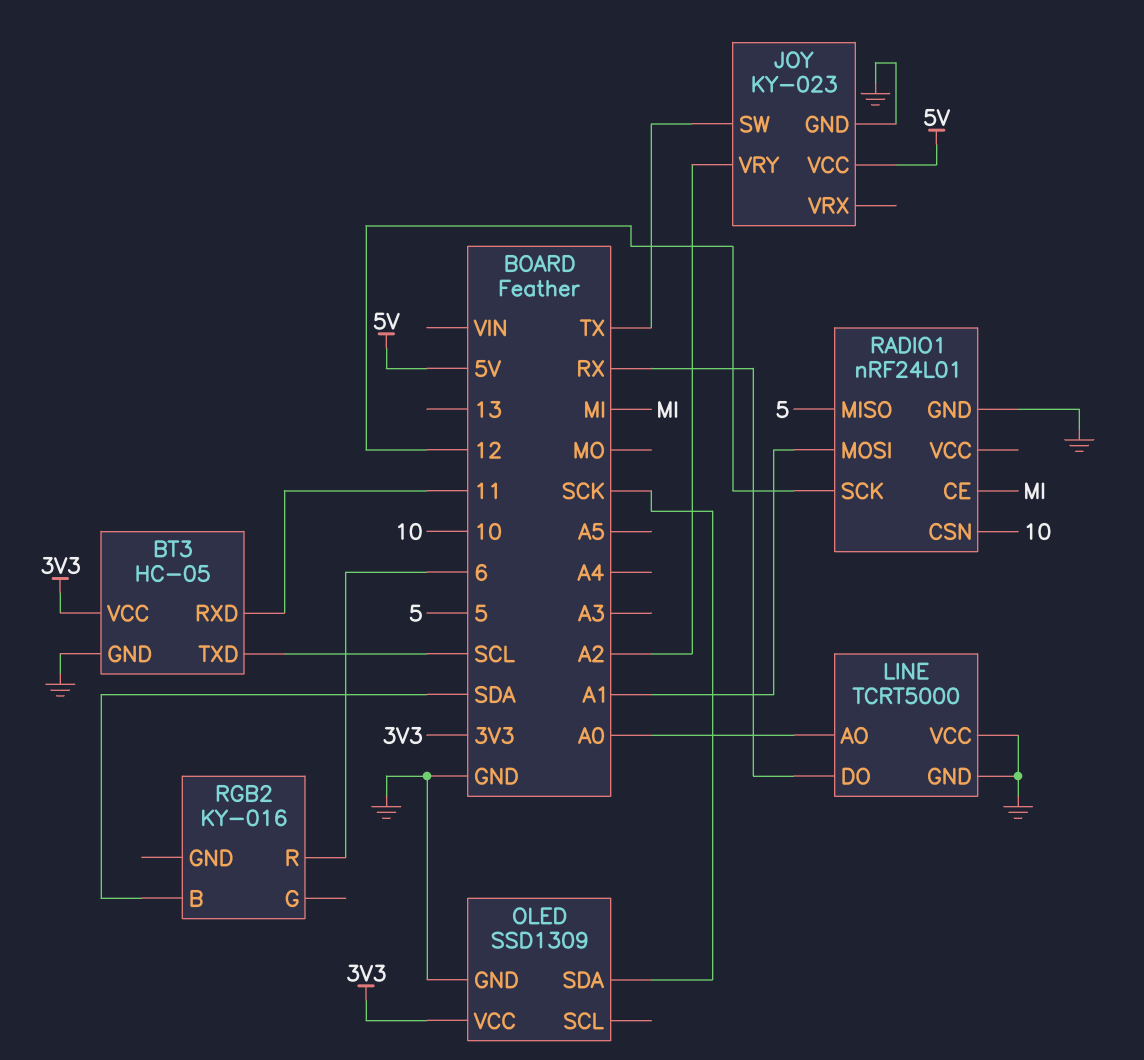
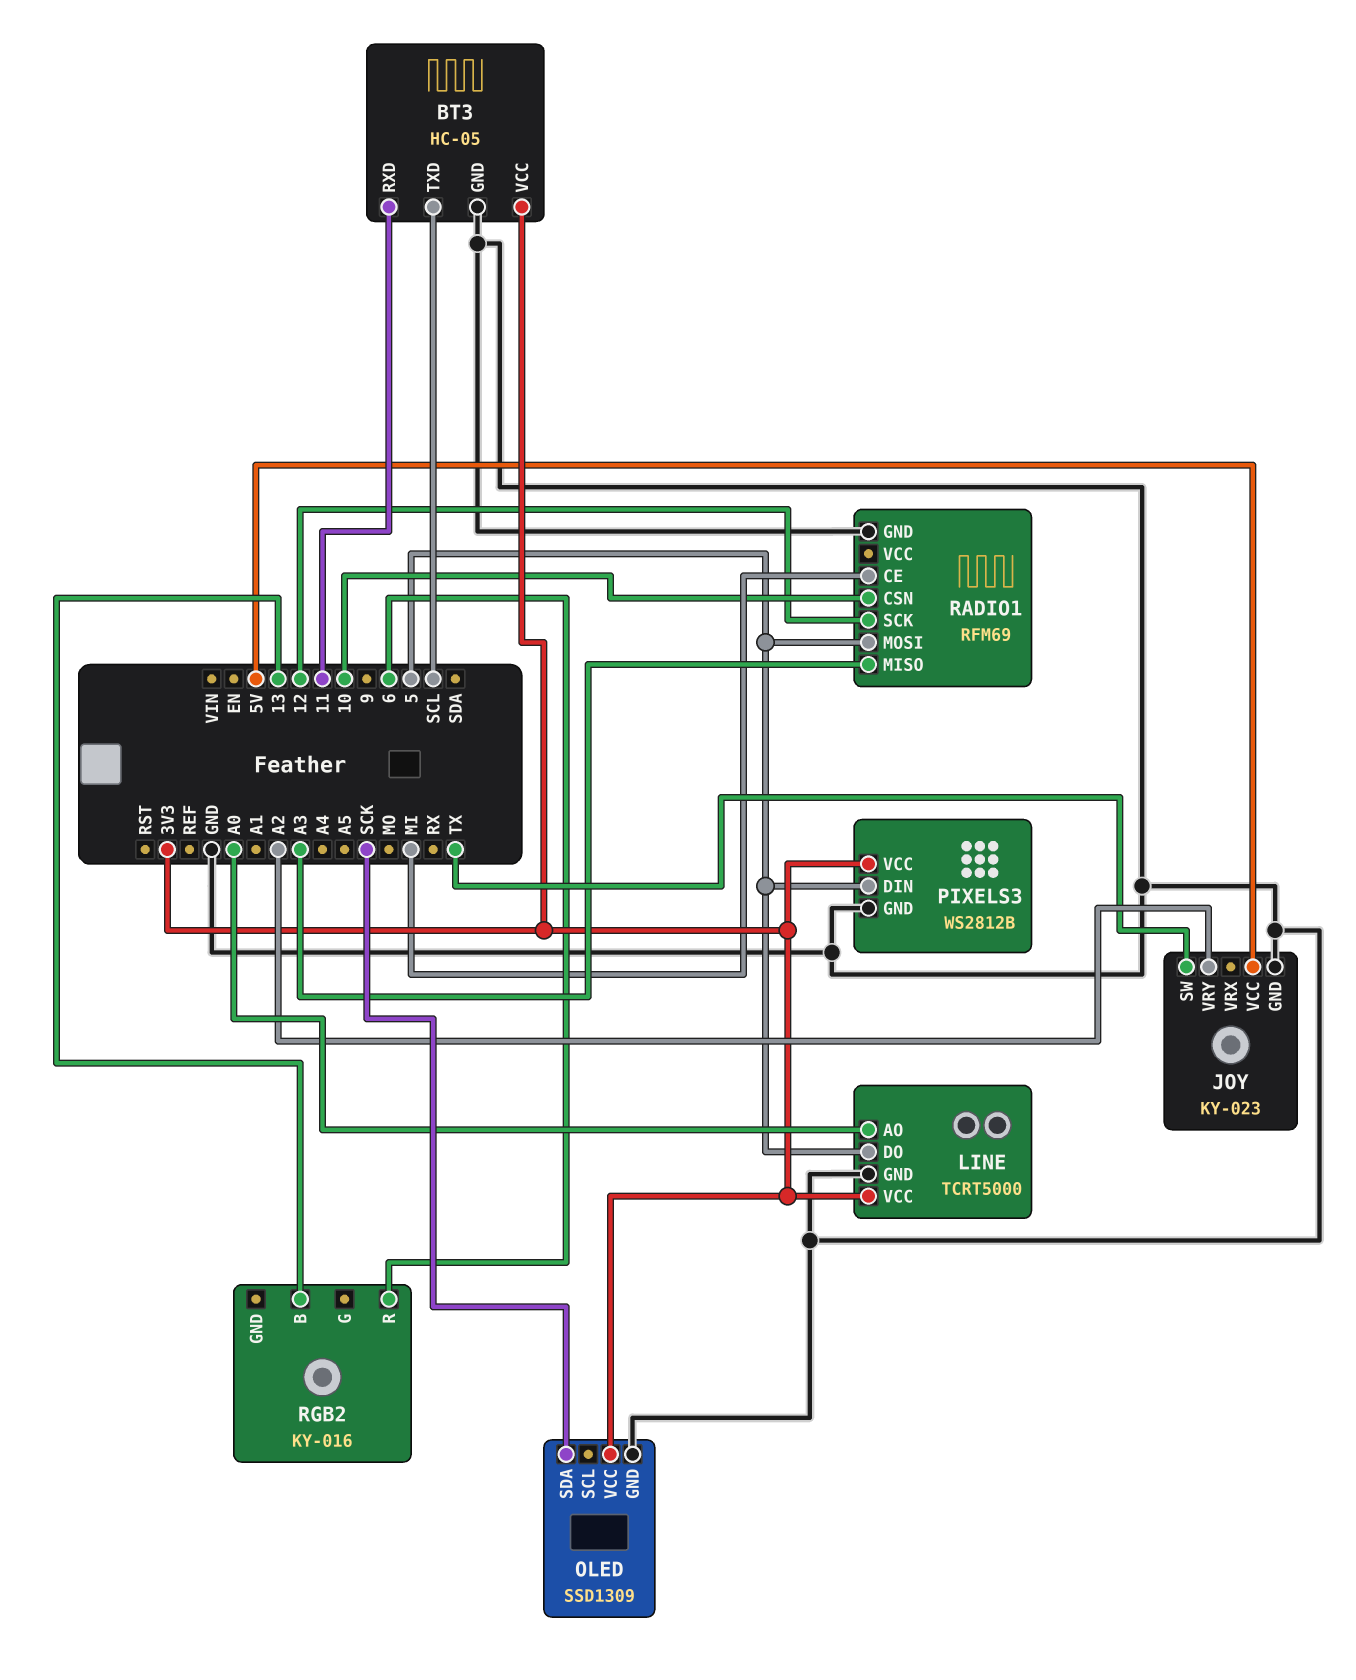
LINE pin DO: RX -> 5
LINE pin VCC: GND -> 3V3
PIXELS3: none -> WS2812B
PIXELS3 pin DIN: none -> 5
PIXELS3 pin GND: none -> GND
PIXELS3 pin VCC: none -> 3V3
RADIO1: nRF24L01 -> RFM69
RADIO1 pin MISO: 5 -> A3
RADIO1 pin MOSI: A1 -> 5
RGB2 pin B: SDA -> 13

